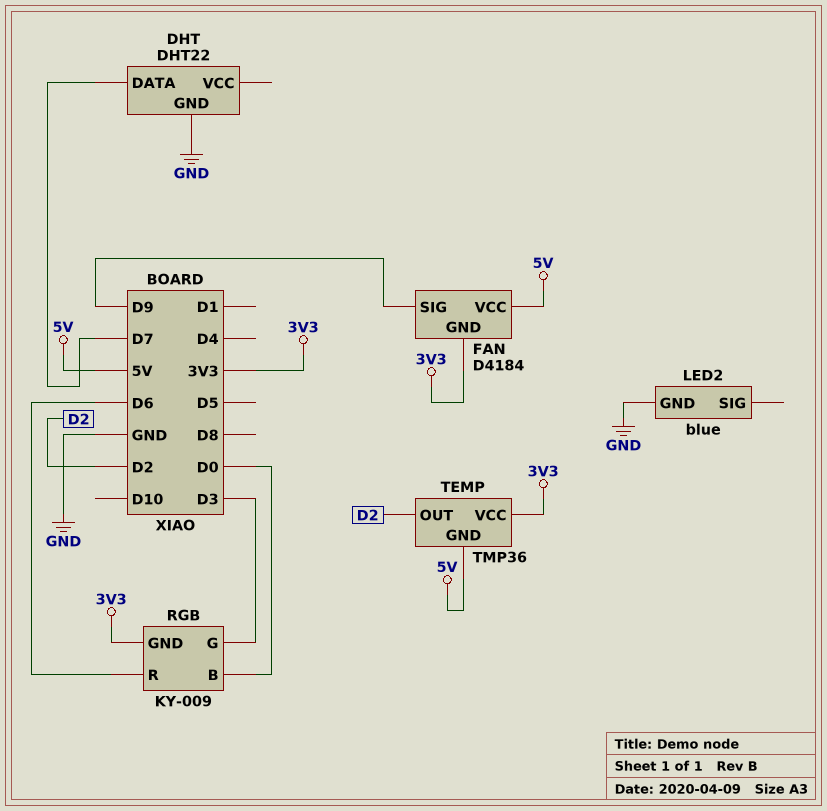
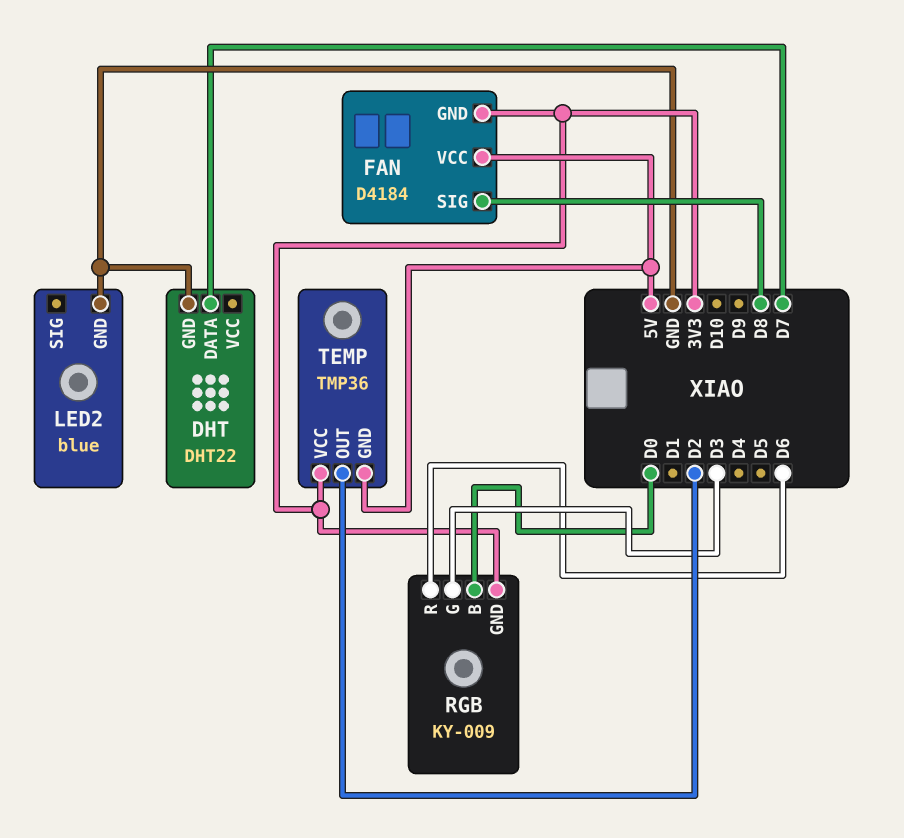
FAN pin SIG: D9 -> D8

